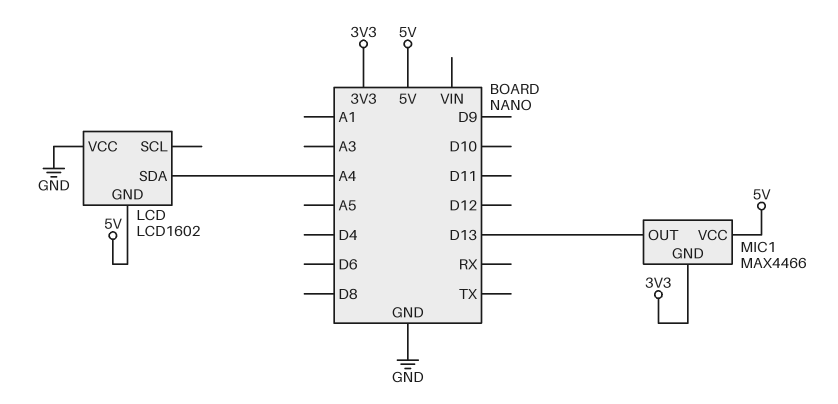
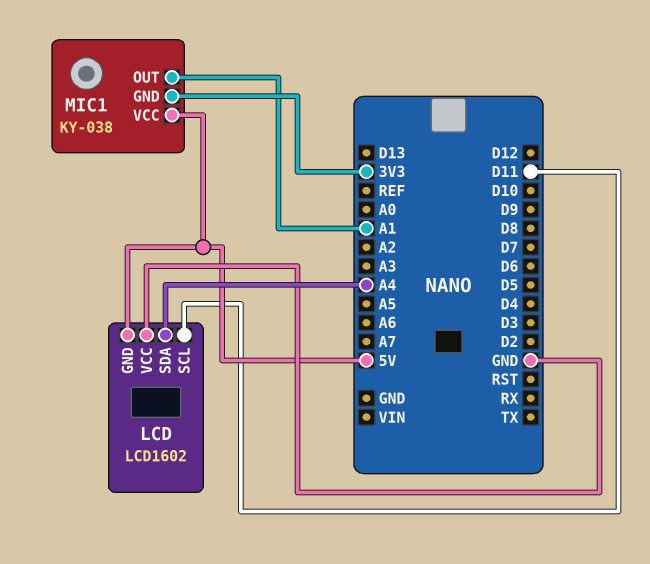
LCD pin SCL: none -> D11
MIC1: MAX4466 -> KY-038
MIC1 pin OUT: D13 -> A1

